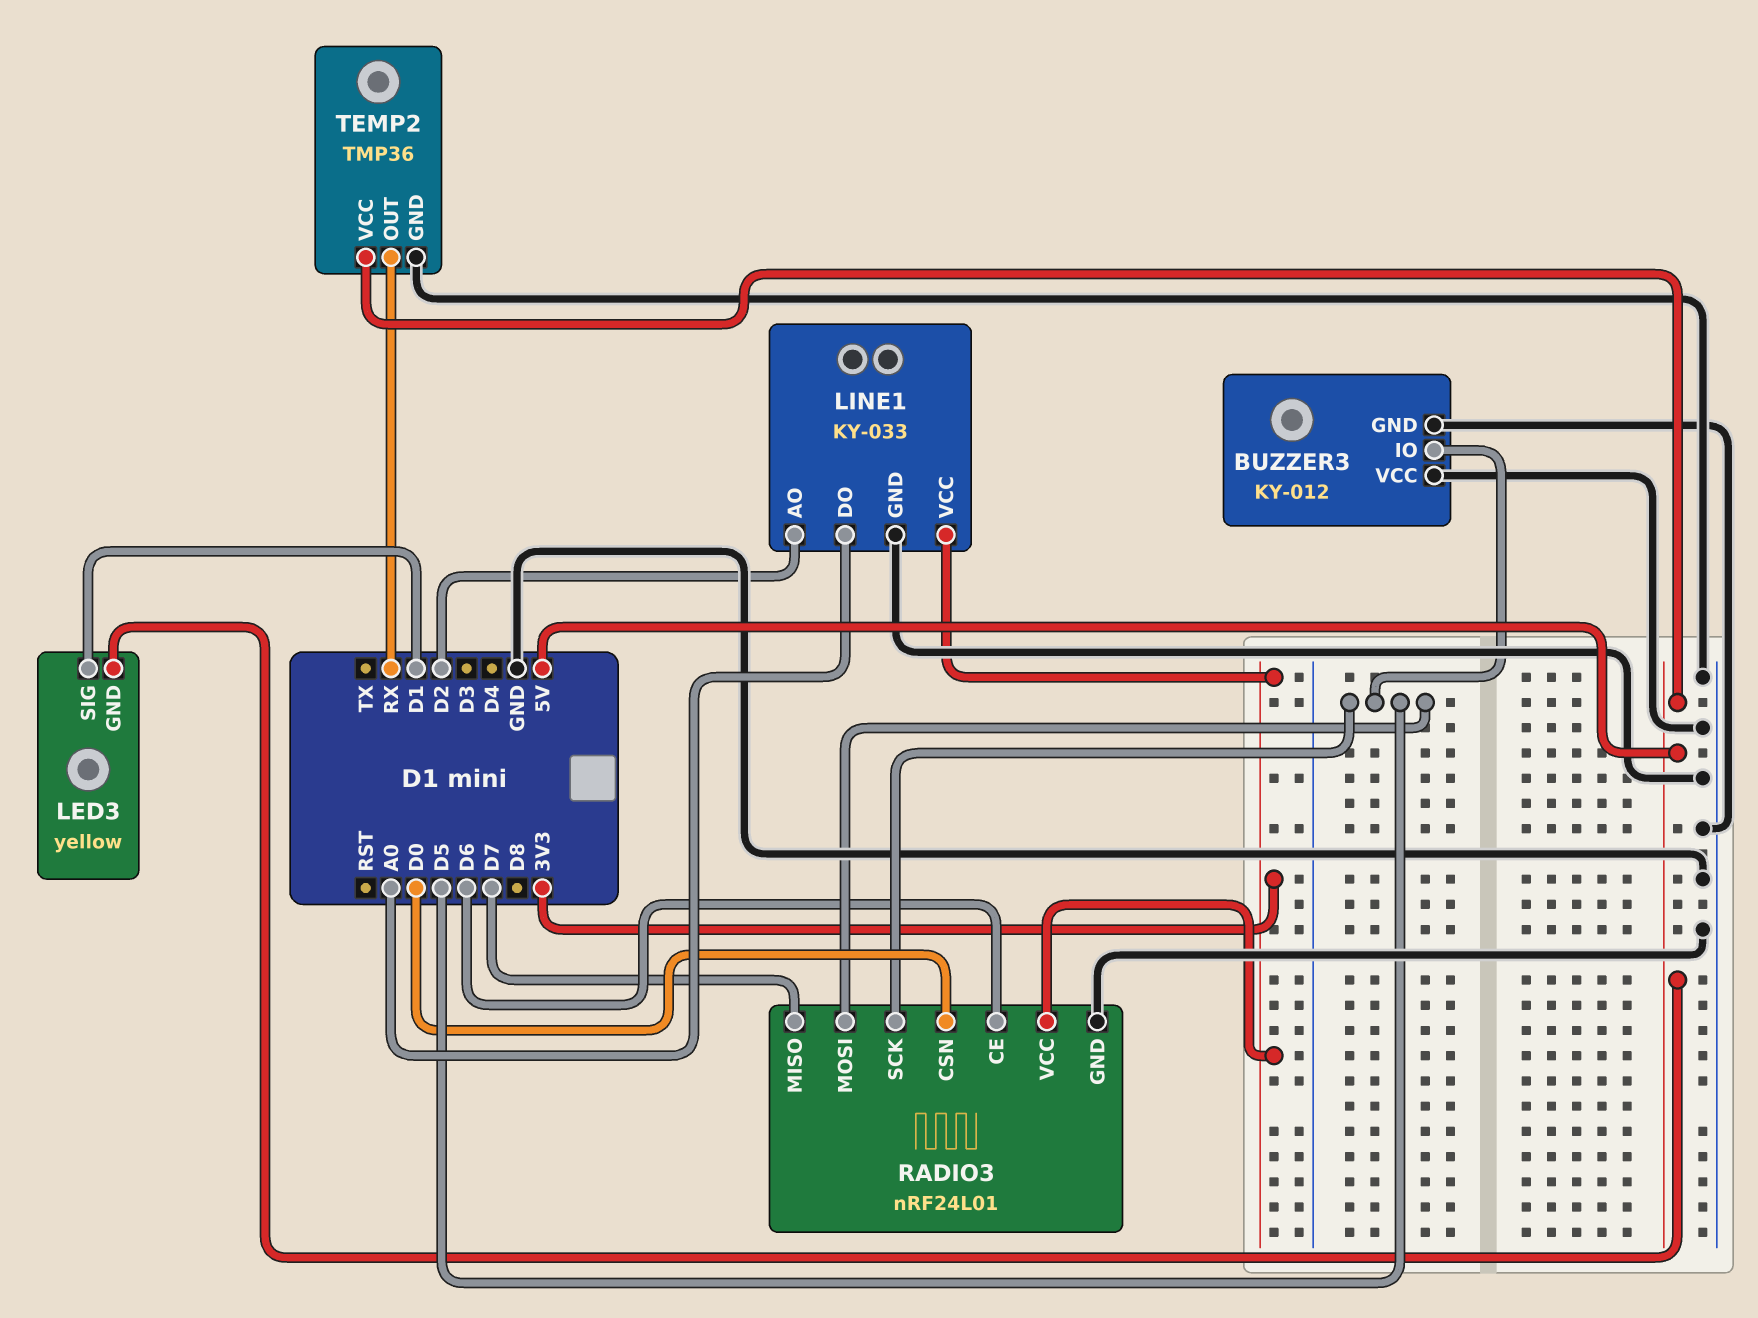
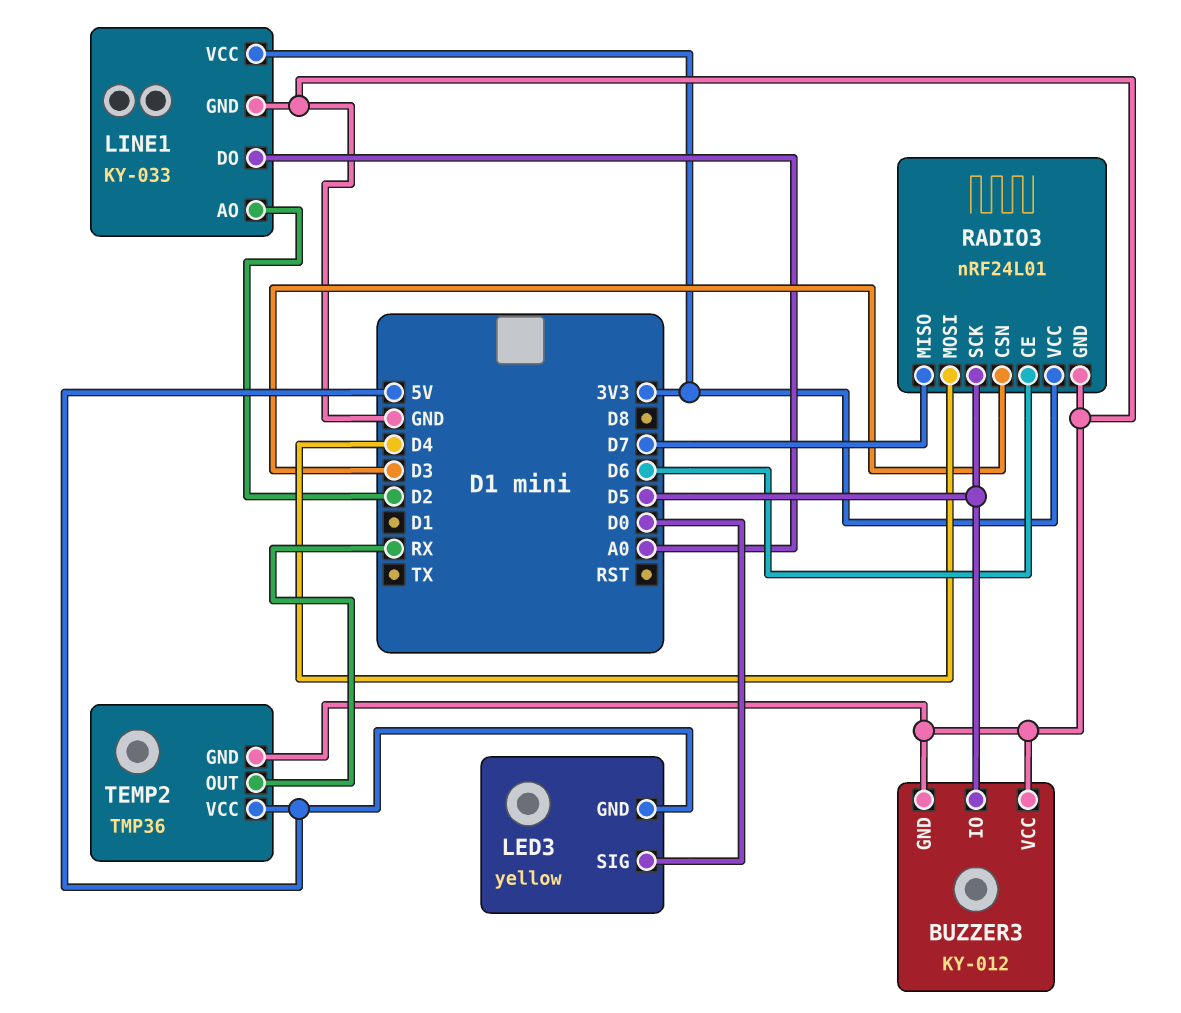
LED3 pin SIG: D1 -> D0
RADIO3 pin CSN: D0 -> D3
RADIO3 pin MOSI: D5 -> D4

